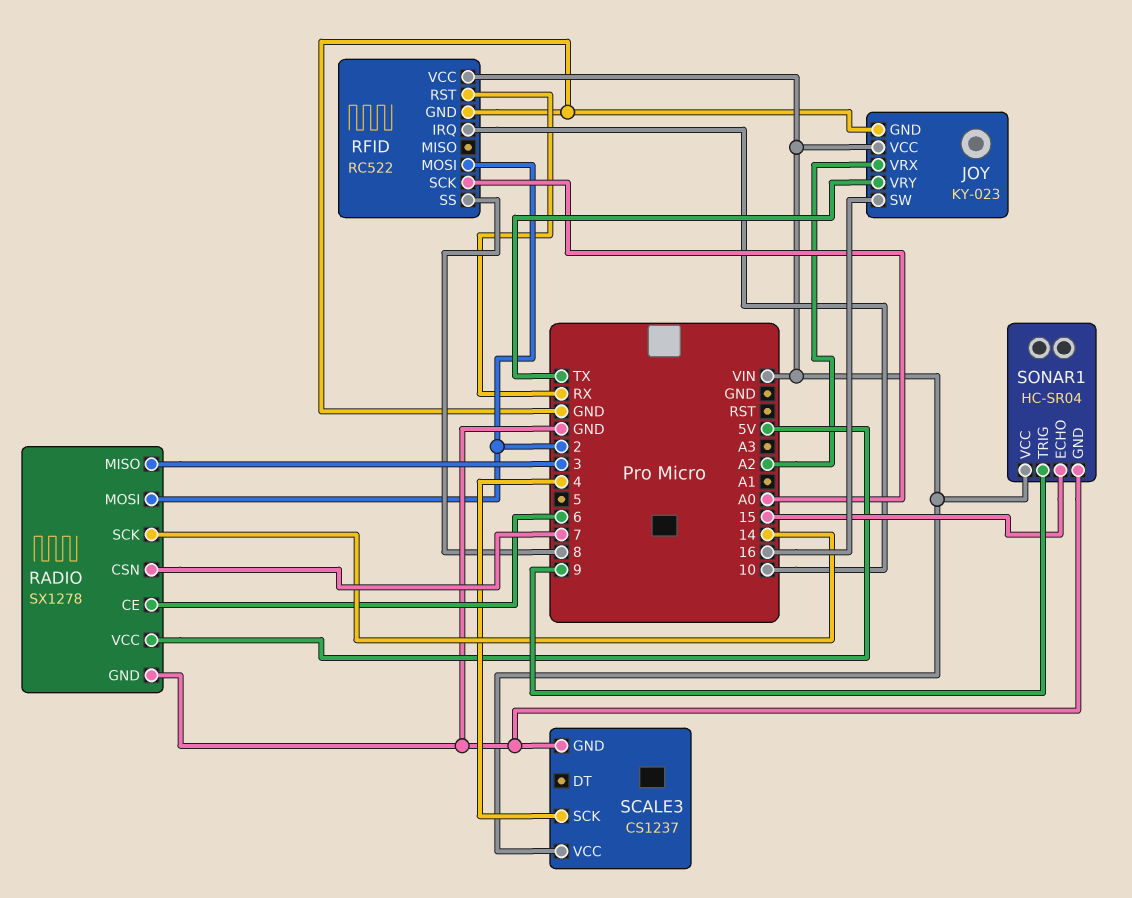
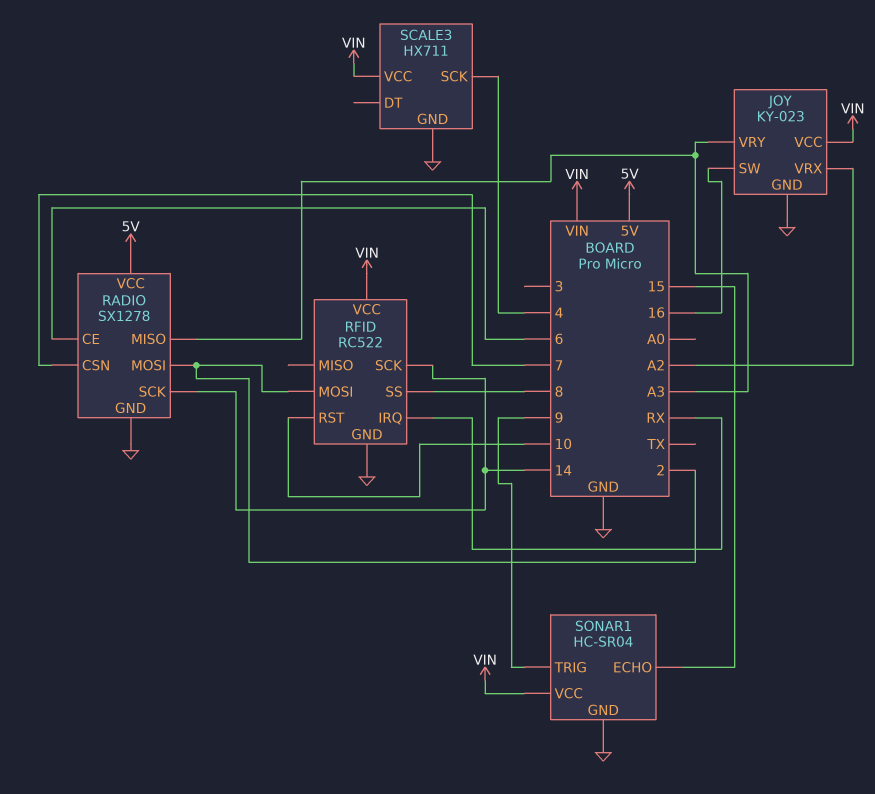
JOY pin VRY: TX -> A3
RADIO pin MISO: 3 -> A3
RFID pin IRQ: 10 -> RX
RFID pin RST: RX -> 10
RFID pin SCK: A0 -> 14
SCALE3: CS1237 -> HX711

